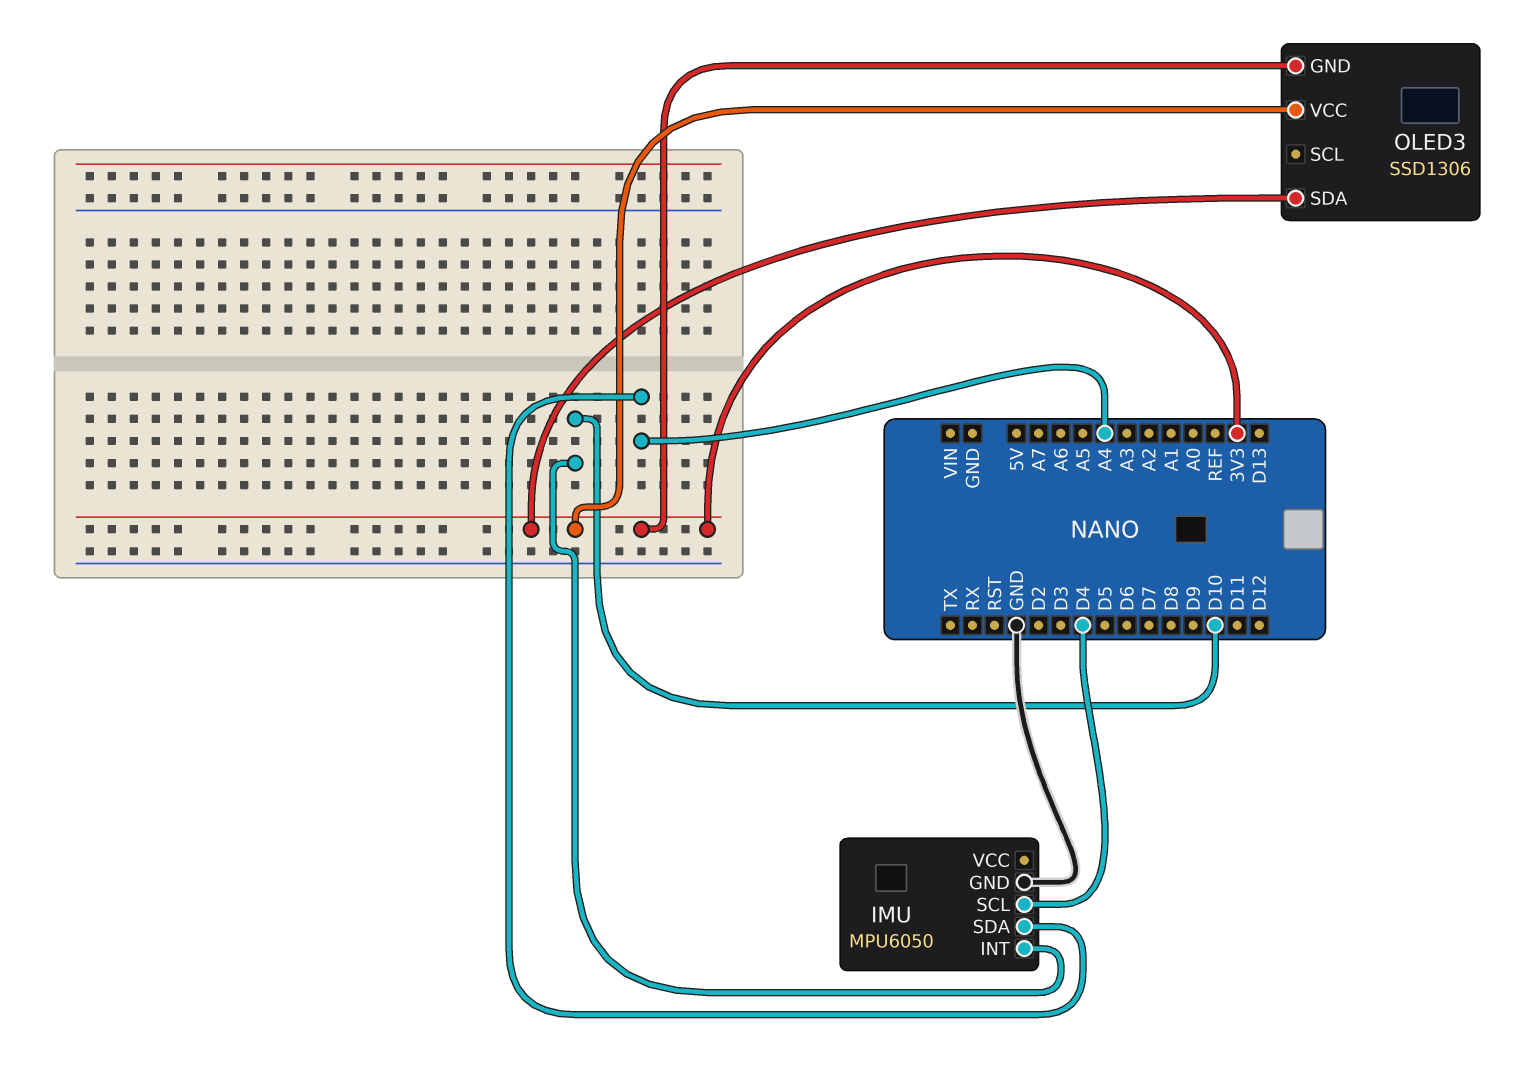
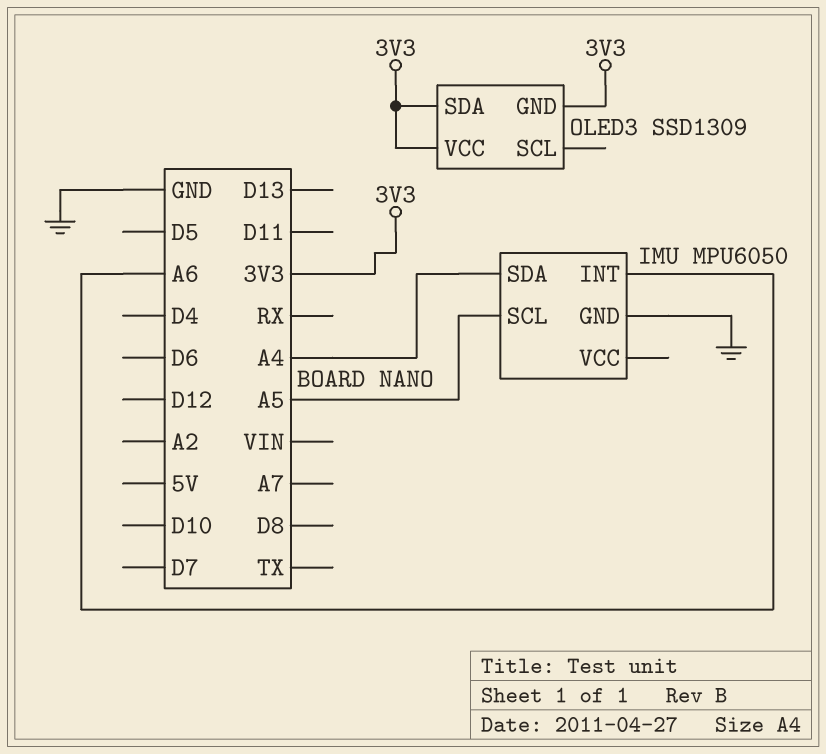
IMU pin INT: D10 -> A6
IMU pin SCL: D4 -> A5
OLED3: SSD1306 -> SSD1309

